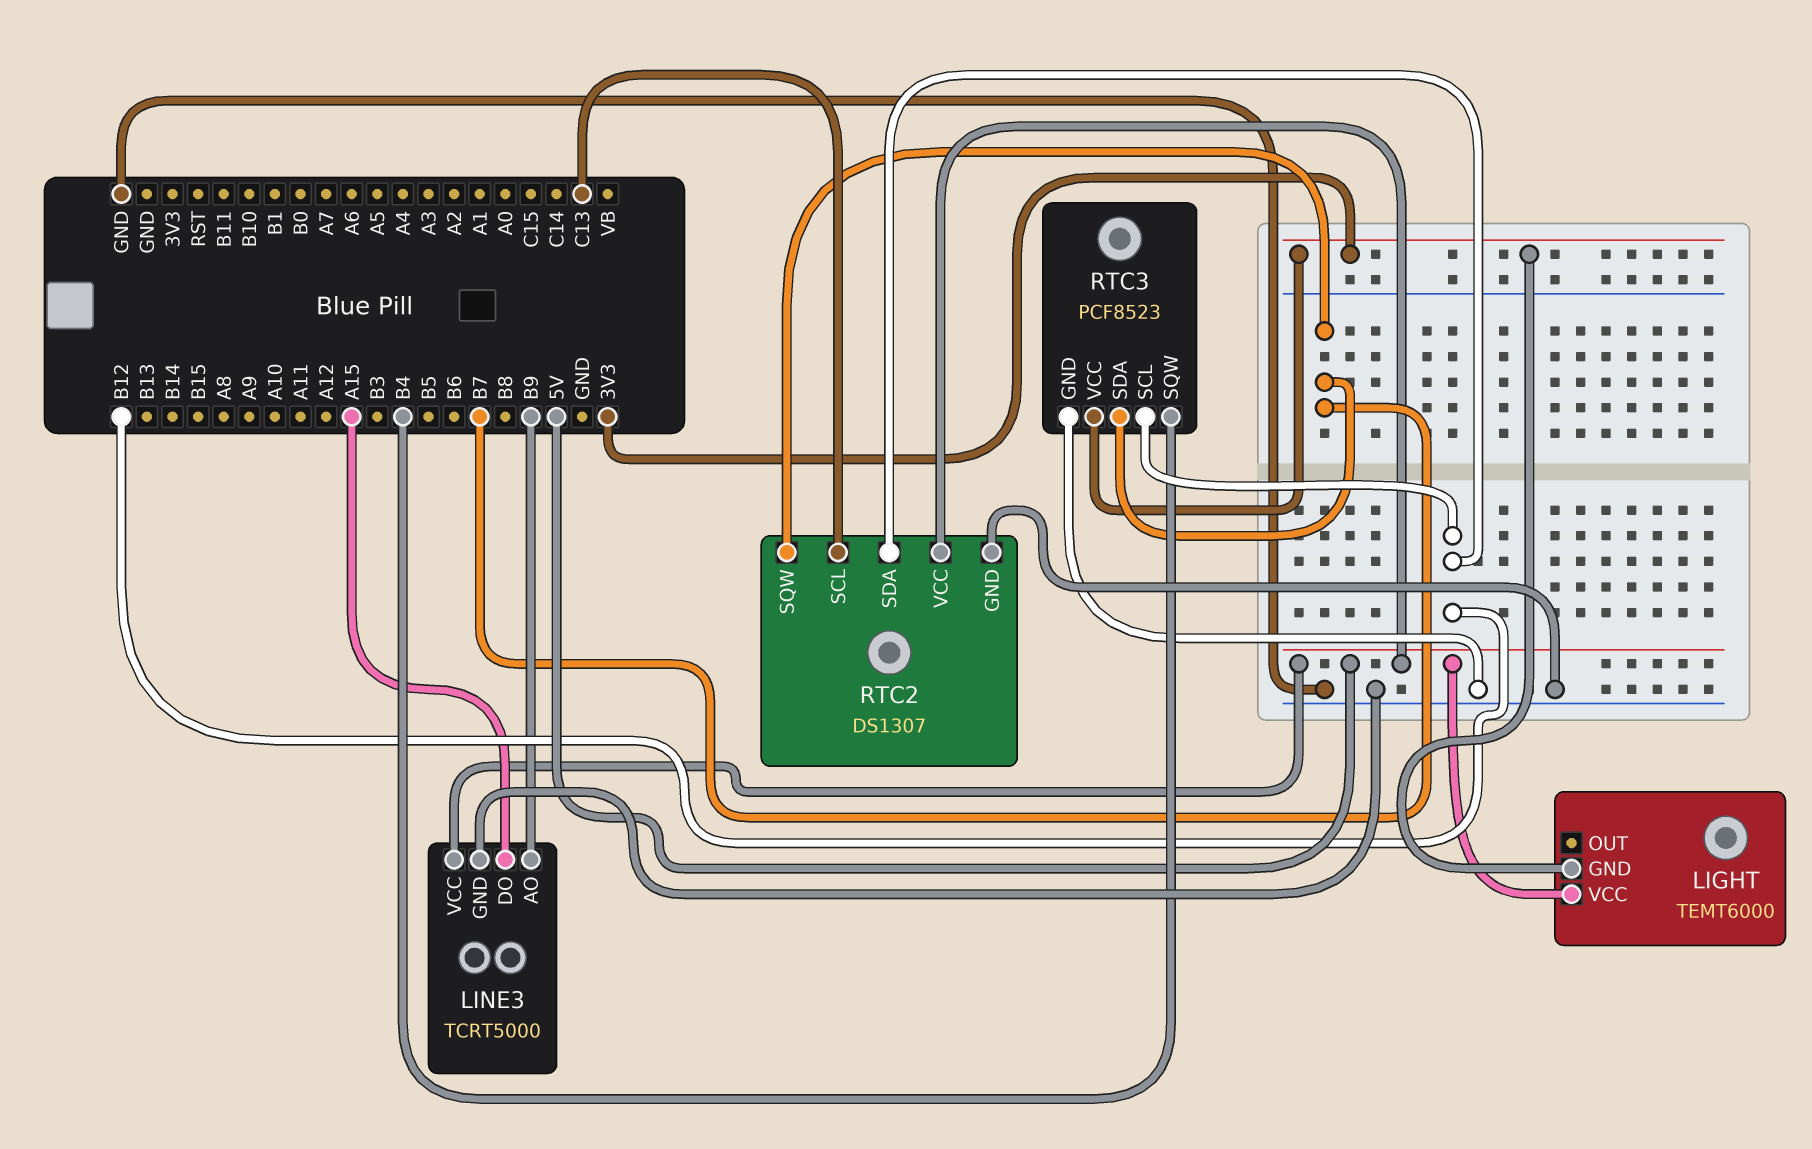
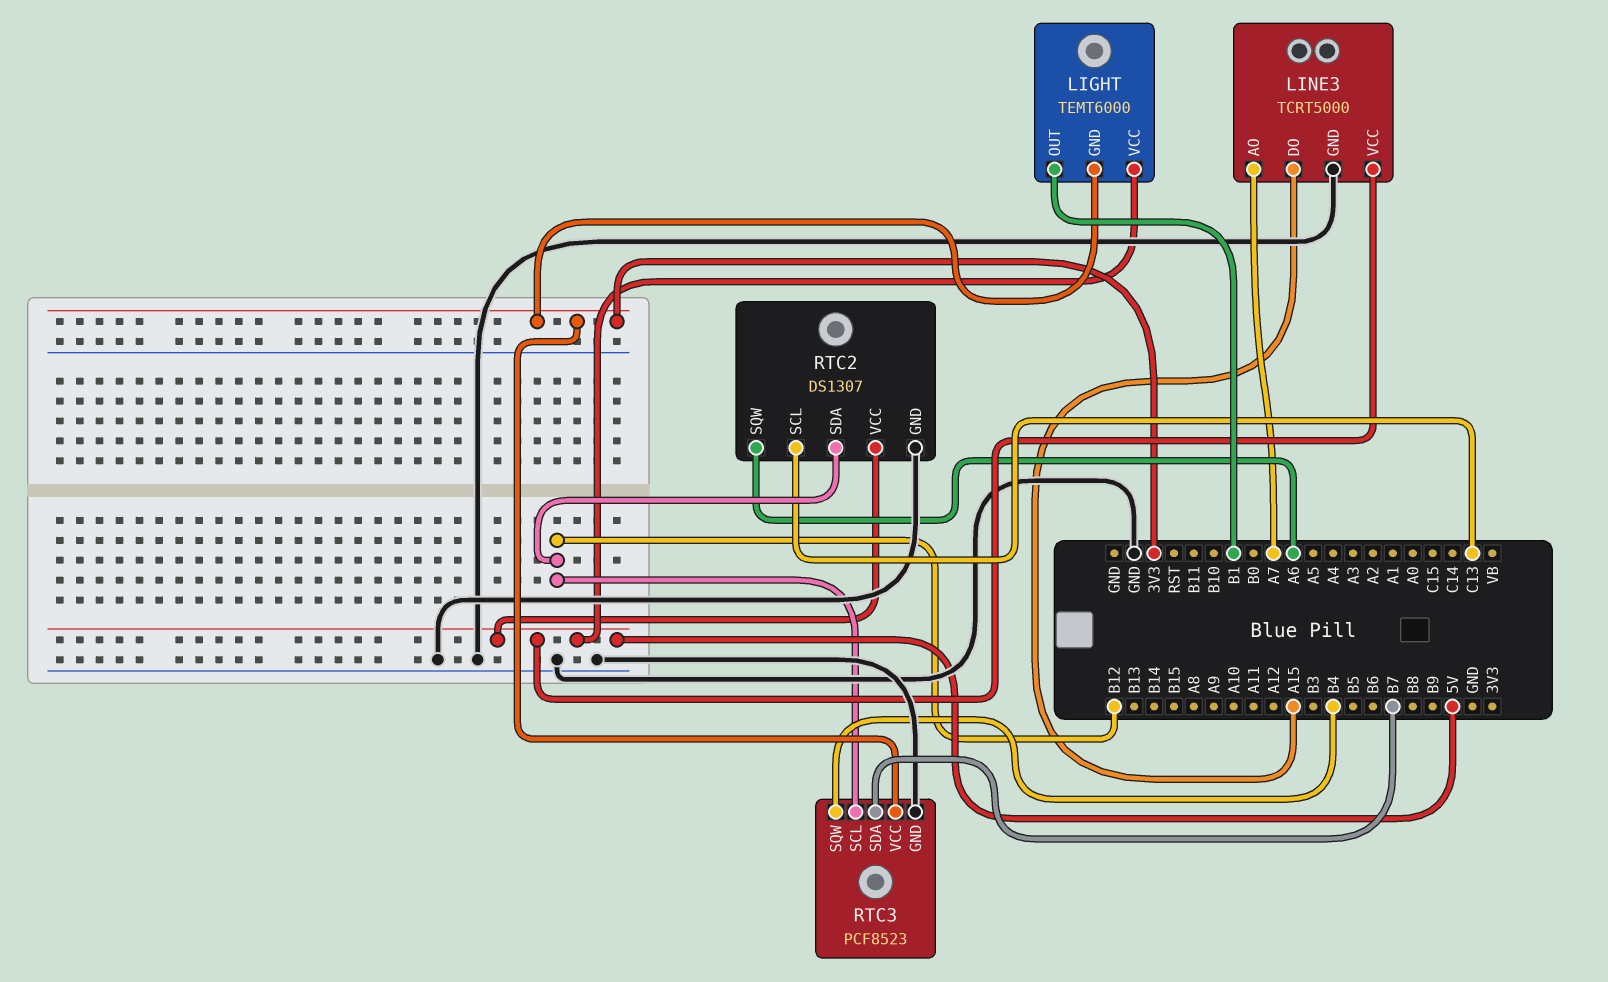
LIGHT pin OUT: none -> B1
LINE3 pin AO: B9 -> A7
RTC2 pin SQW: B7 -> A6

